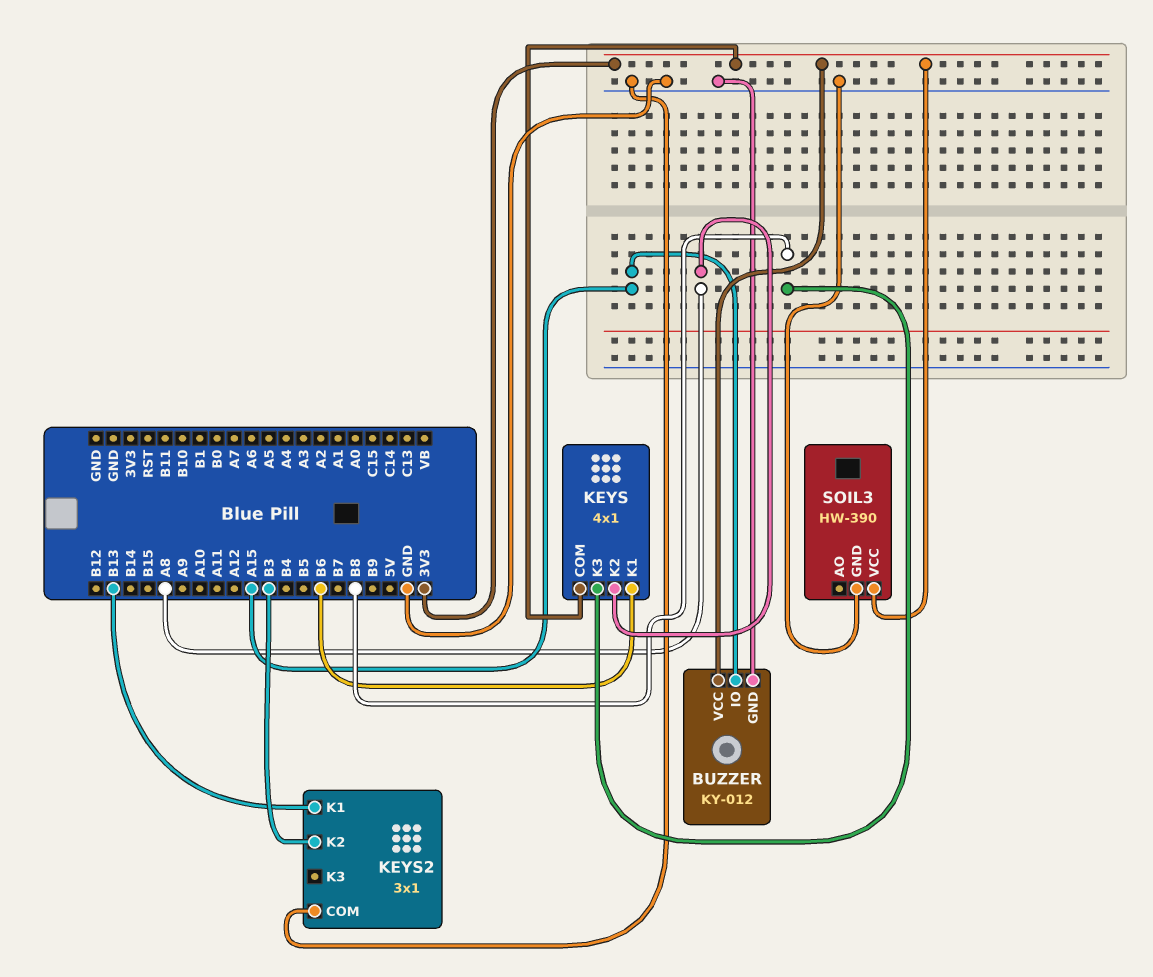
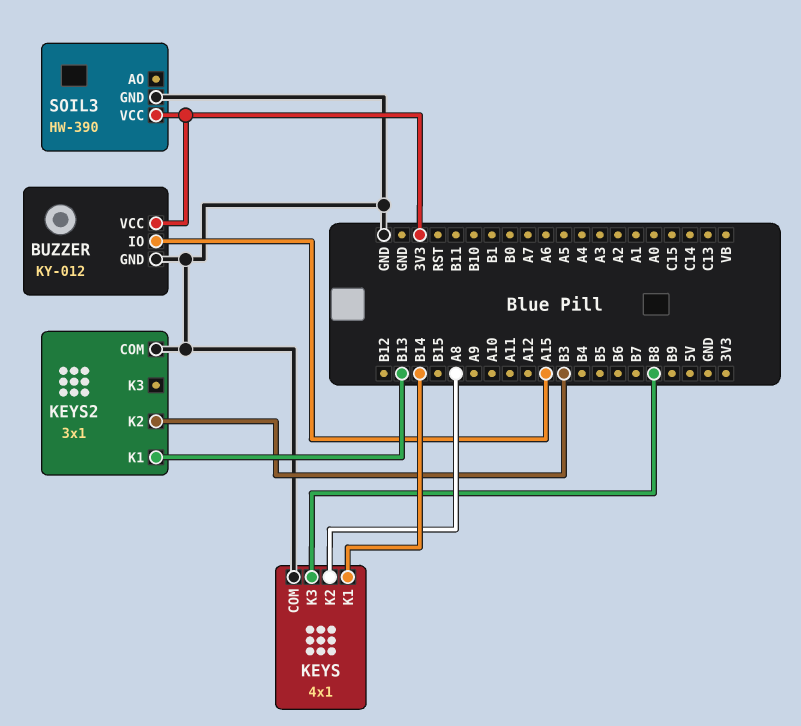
KEYS pin COM: 3V3 -> GND
KEYS pin K1: B6 -> B14

